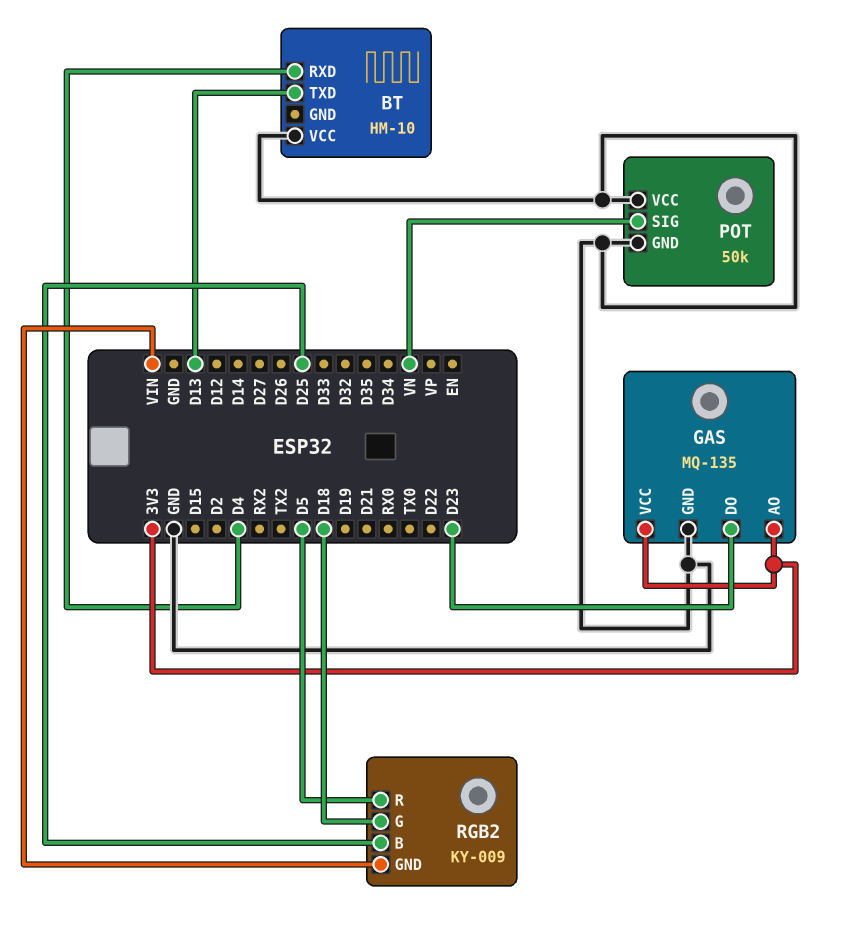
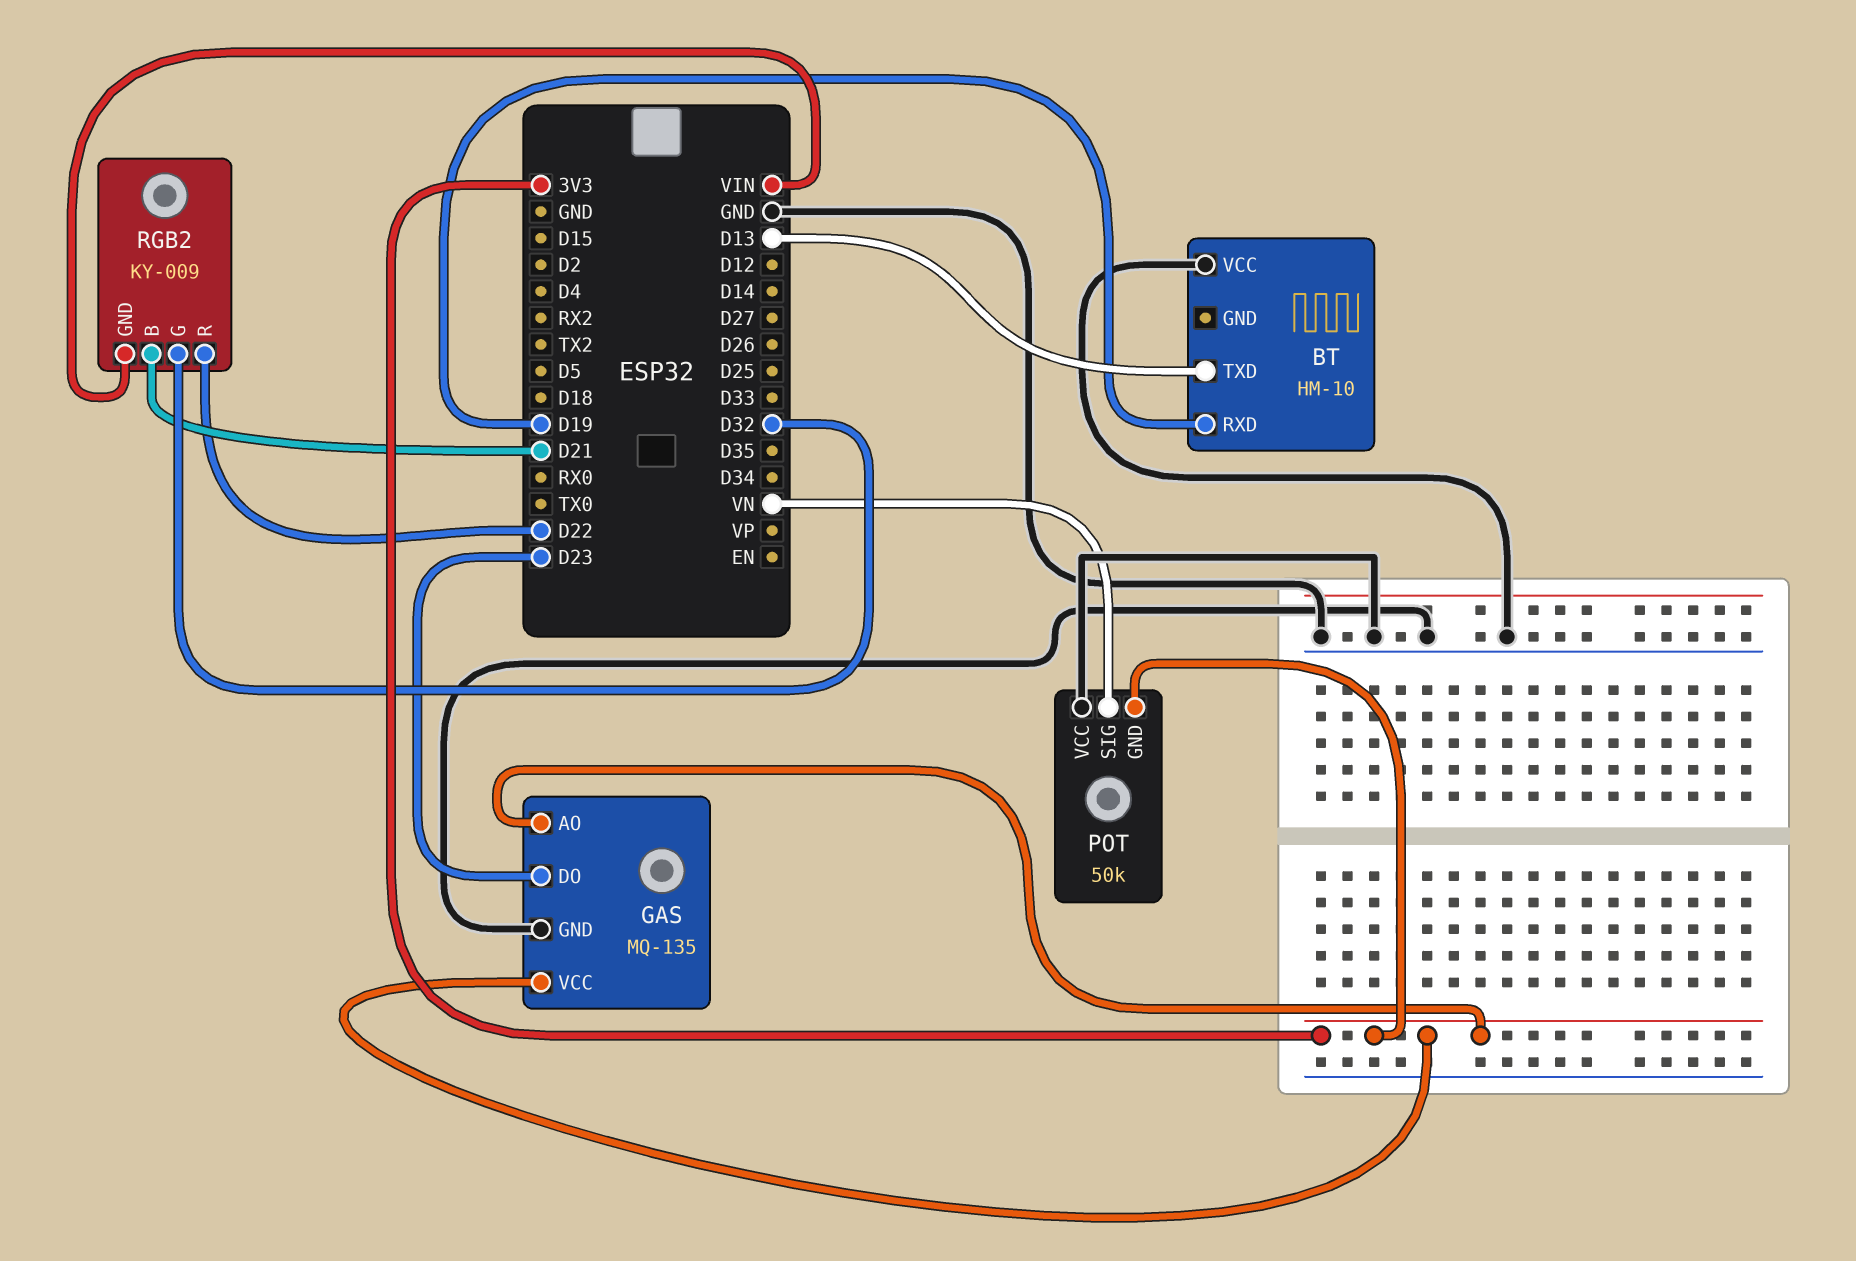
BT pin RXD: D4 -> D19
POT pin GND: GND -> 3V3
RGB2 pin B: D25 -> D21
RGB2 pin G: D18 -> D32
RGB2 pin R: D5 -> D22

